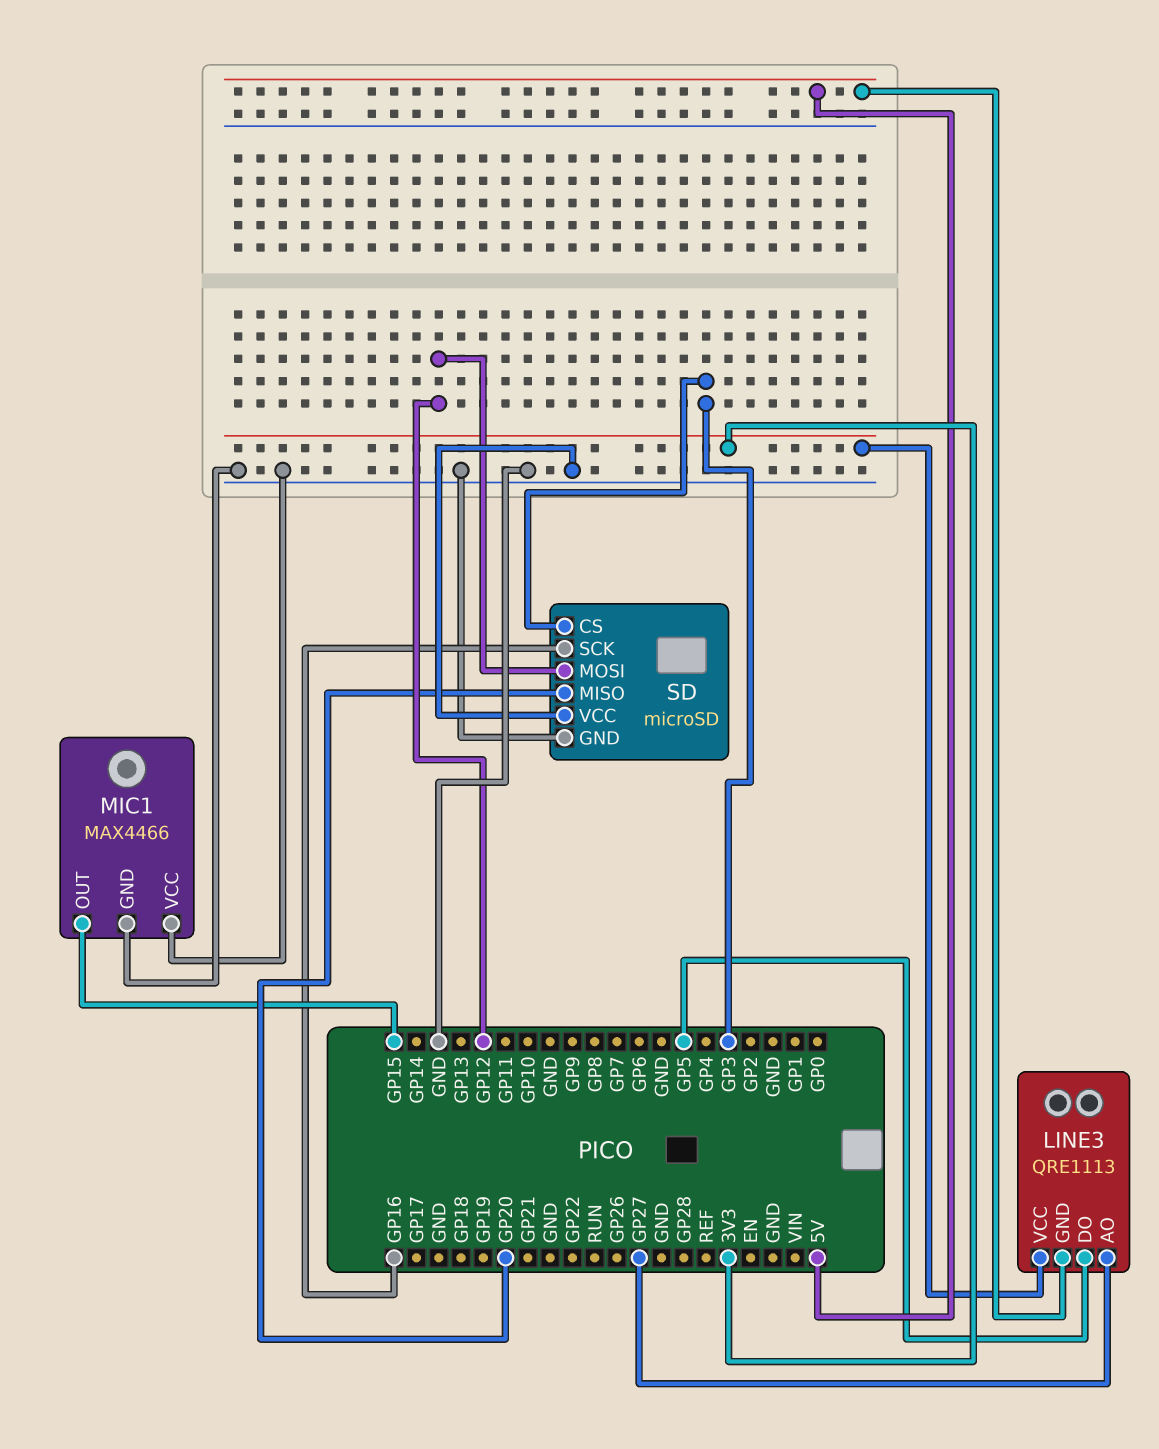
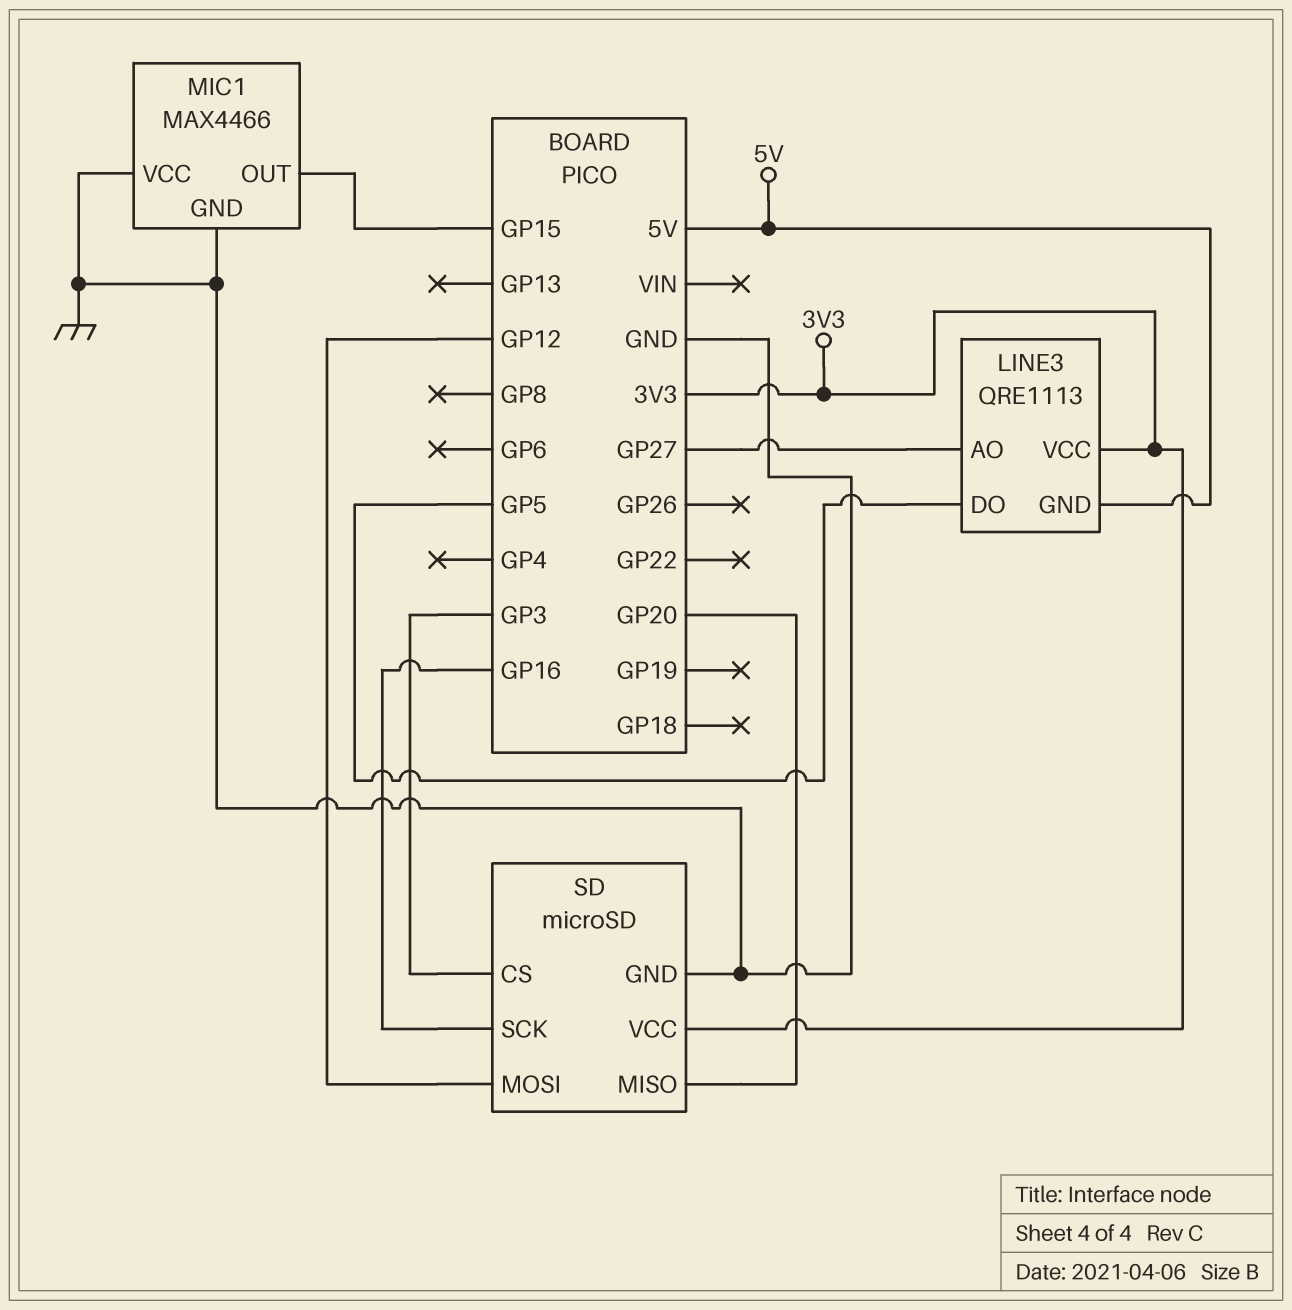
SD pin VCC: GND -> 3V3

